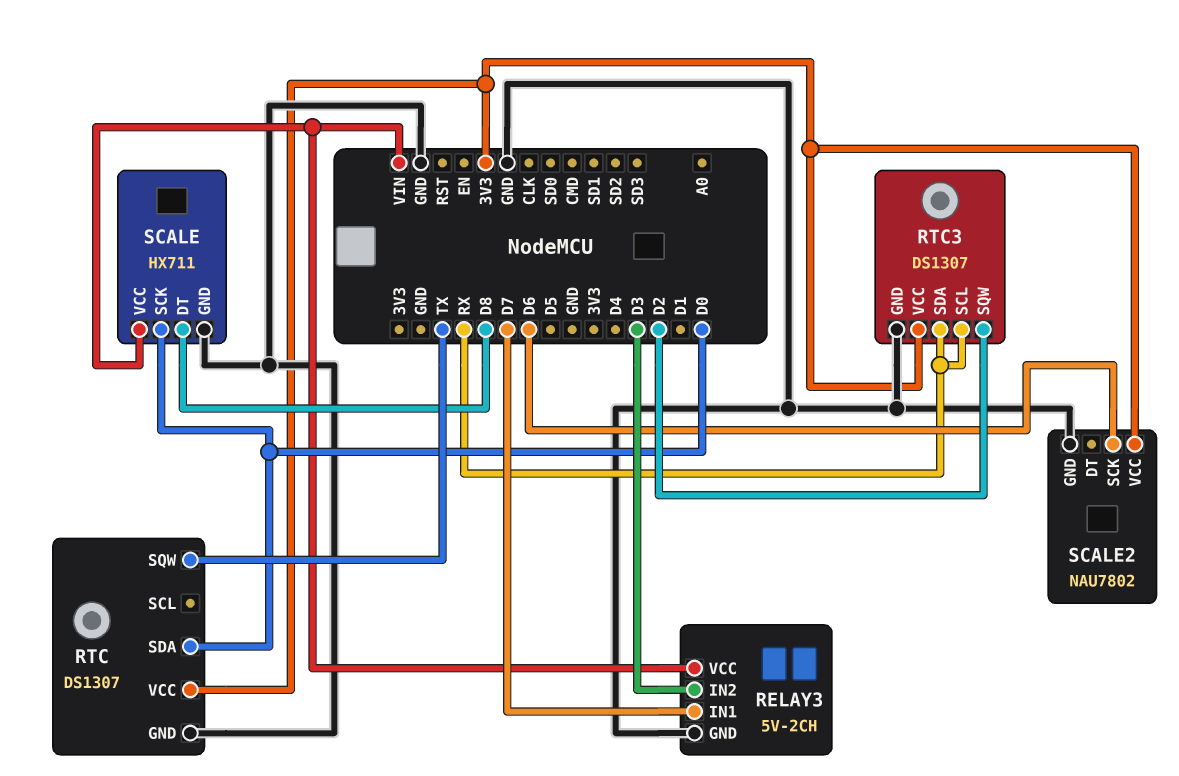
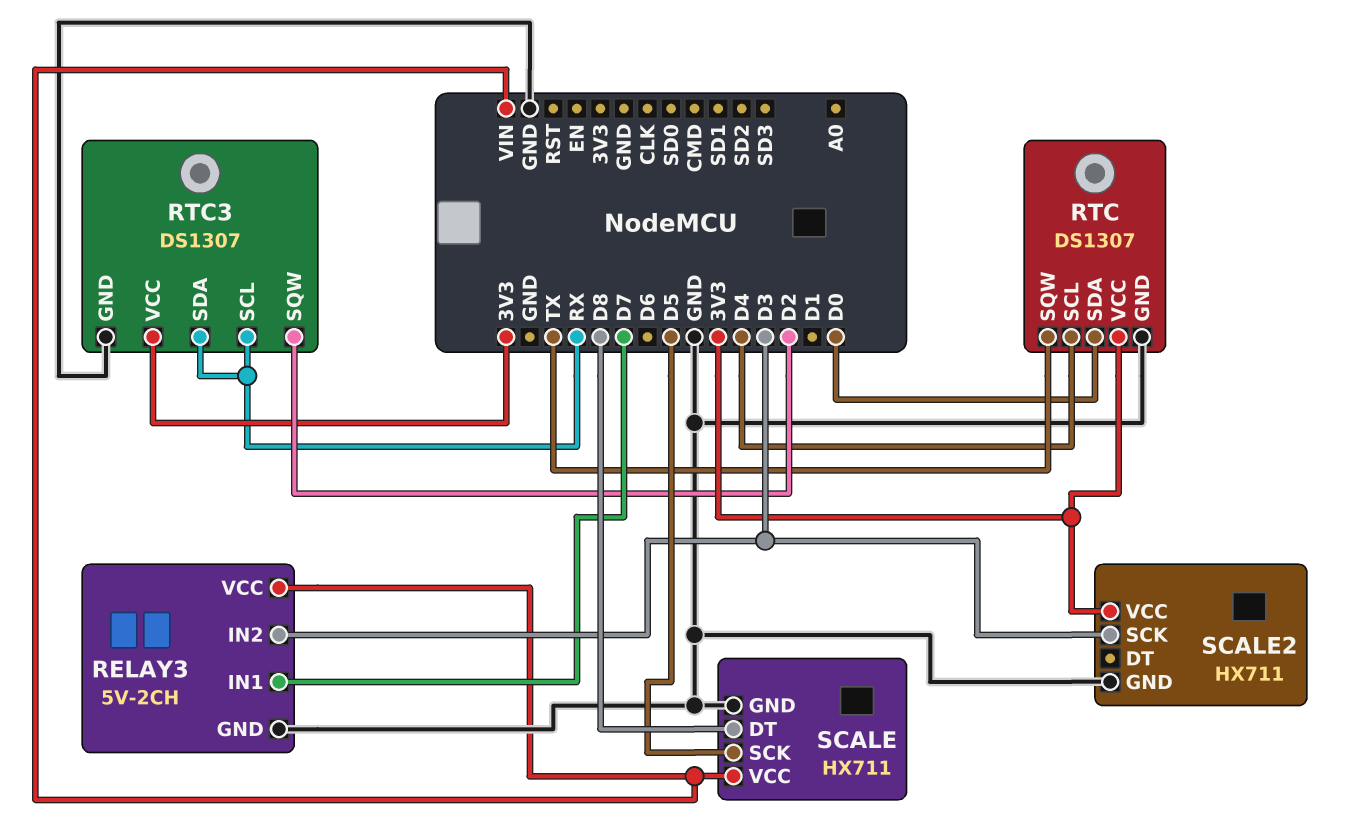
RTC pin SCL: none -> D4
SCALE pin SCK: D0 -> D5
SCALE2: NAU7802 -> HX711
SCALE2 pin SCK: D6 -> D3

